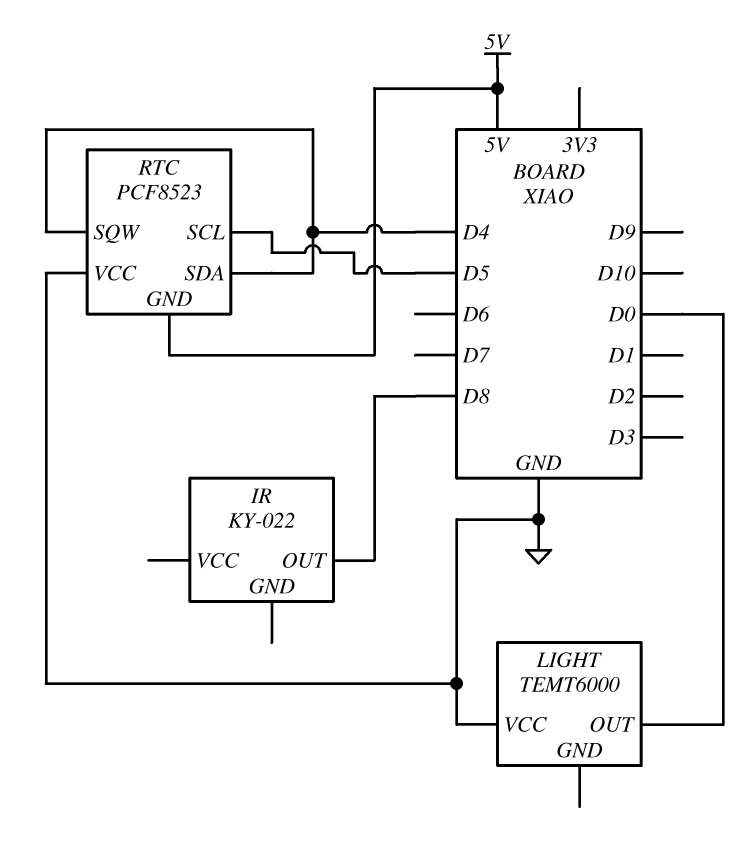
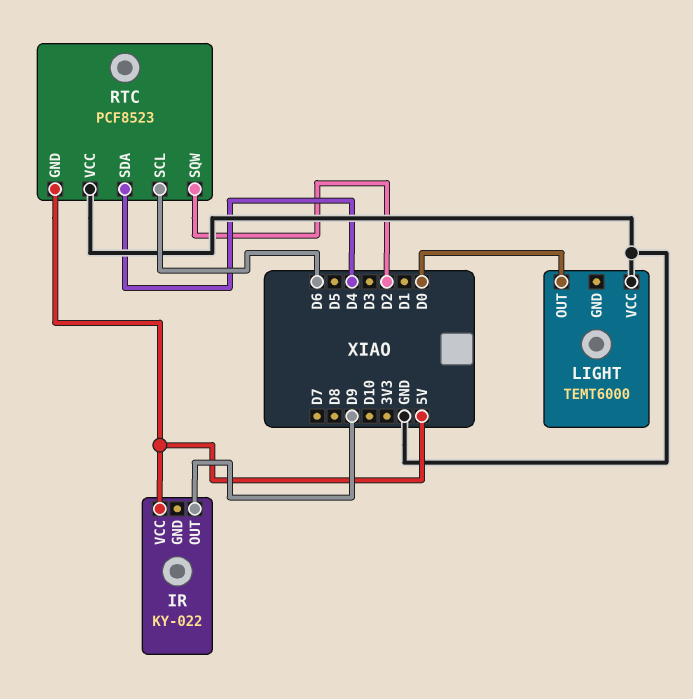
IR pin OUT: D8 -> D9
IR pin VCC: none -> 5V
RTC pin SCL: D5 -> D6
RTC pin SQW: D4 -> D2

